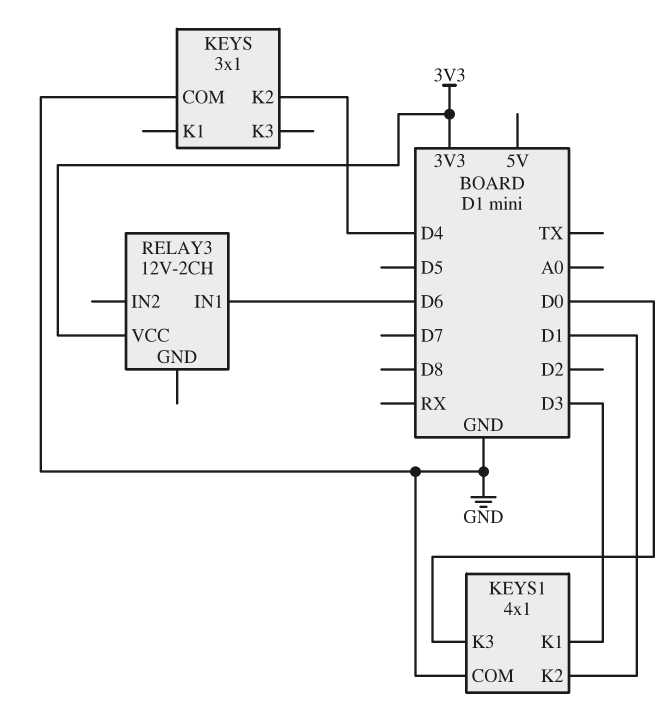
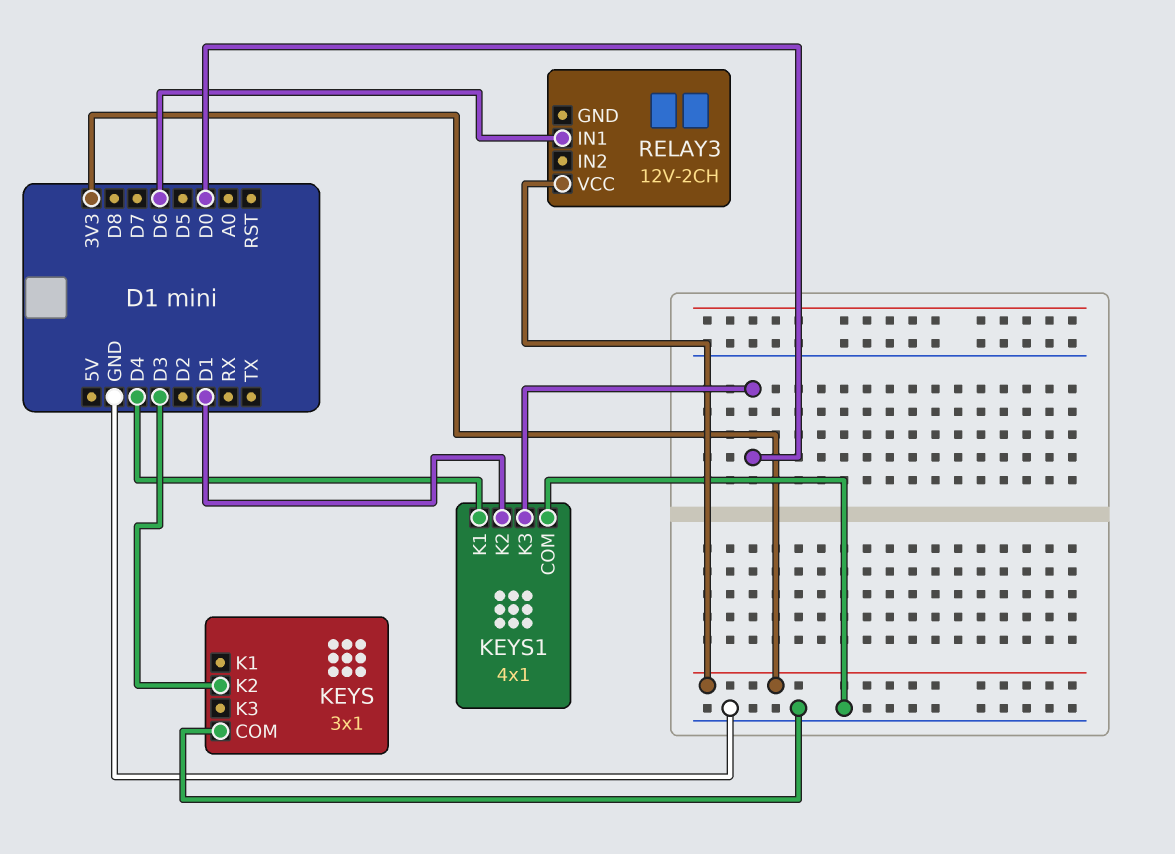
KEYS pin K2: D4 -> D3
KEYS1 pin K1: D3 -> D4

